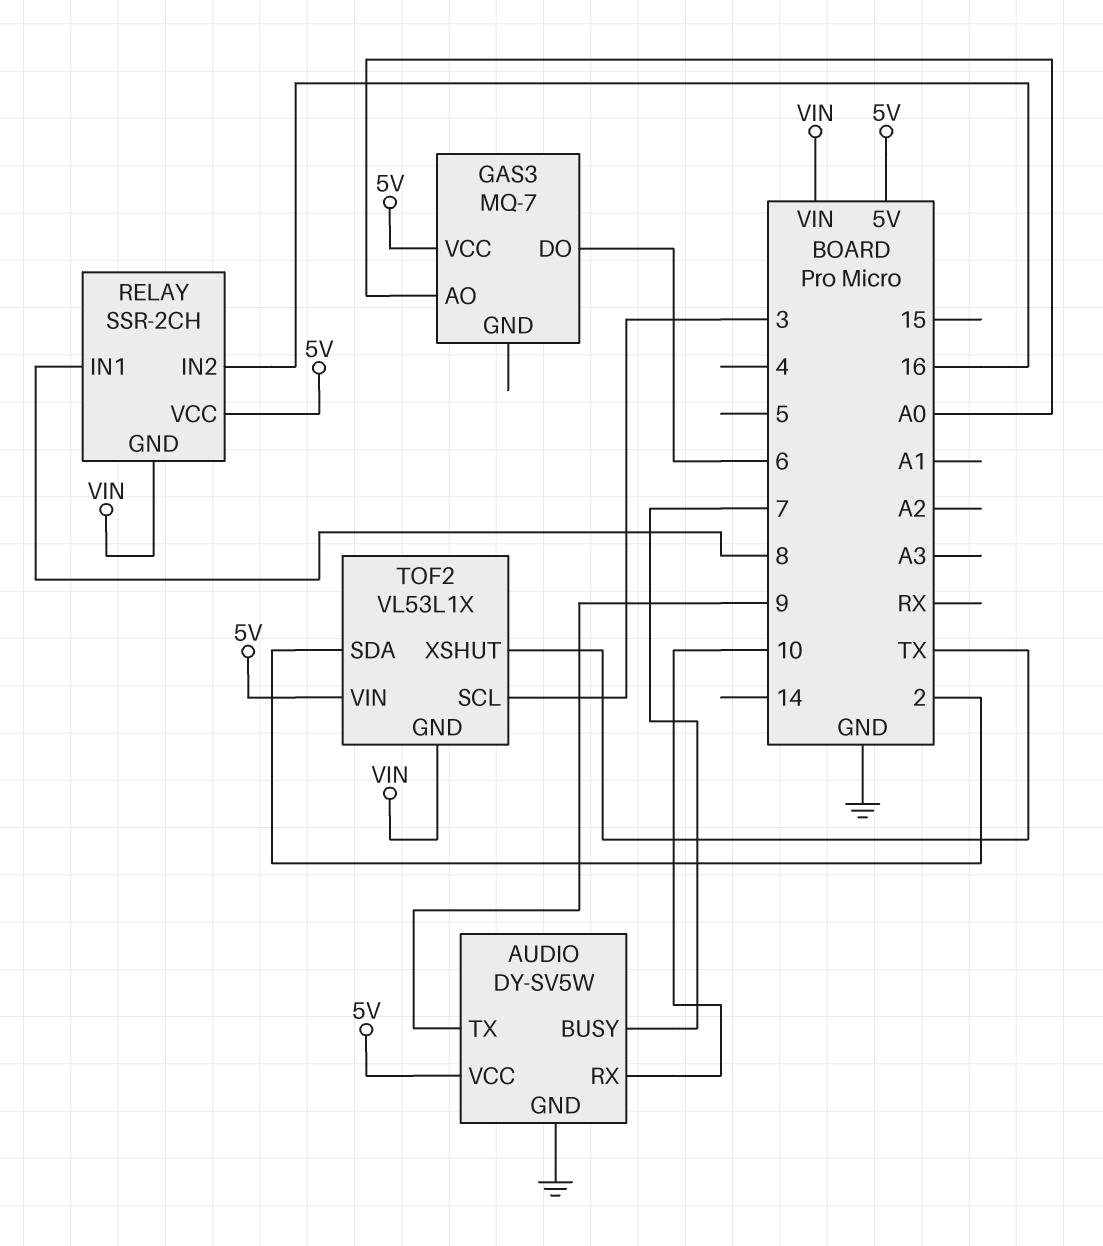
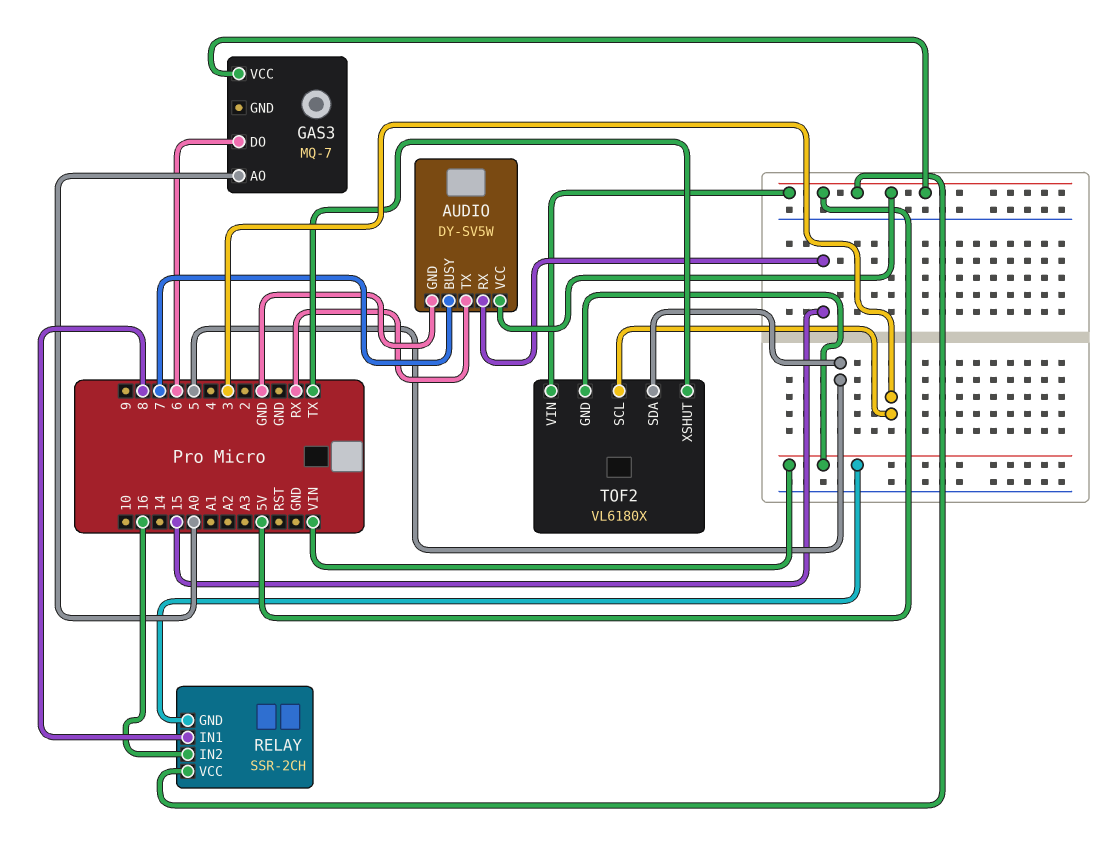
AUDIO pin RX: 10 -> 15
AUDIO pin TX: 9 -> RX
TOF2: VL53L1X -> VL6180X
TOF2 pin SDA: 2 -> 5

